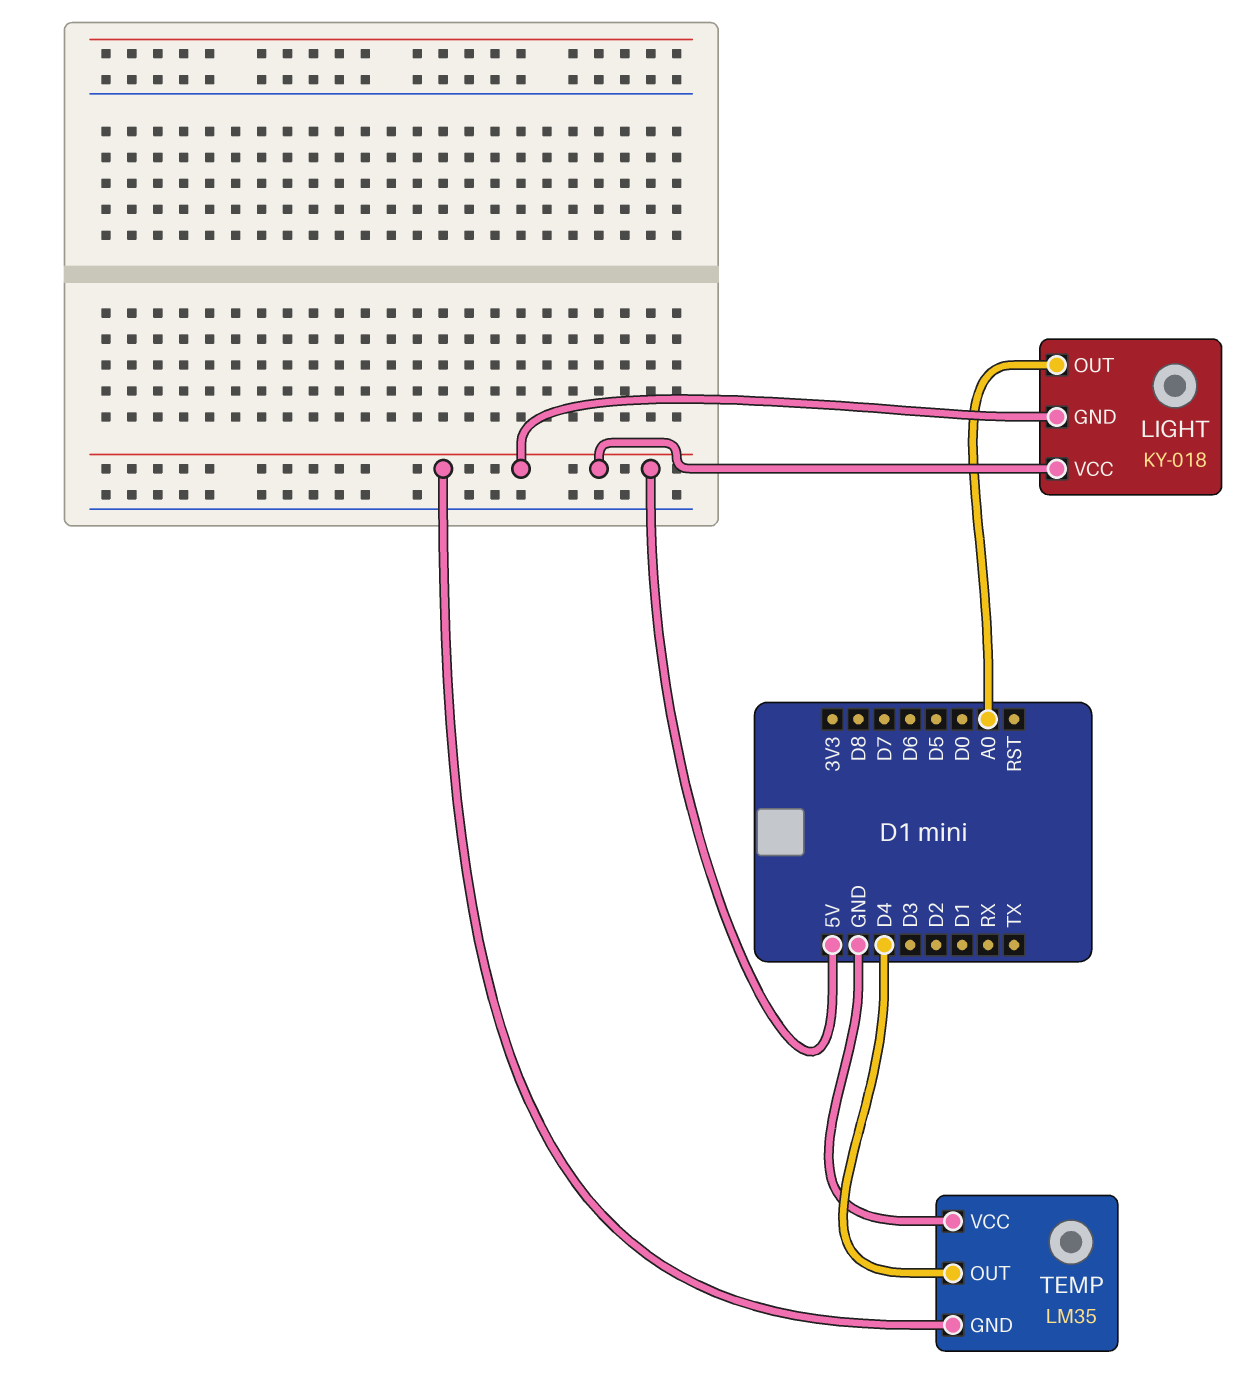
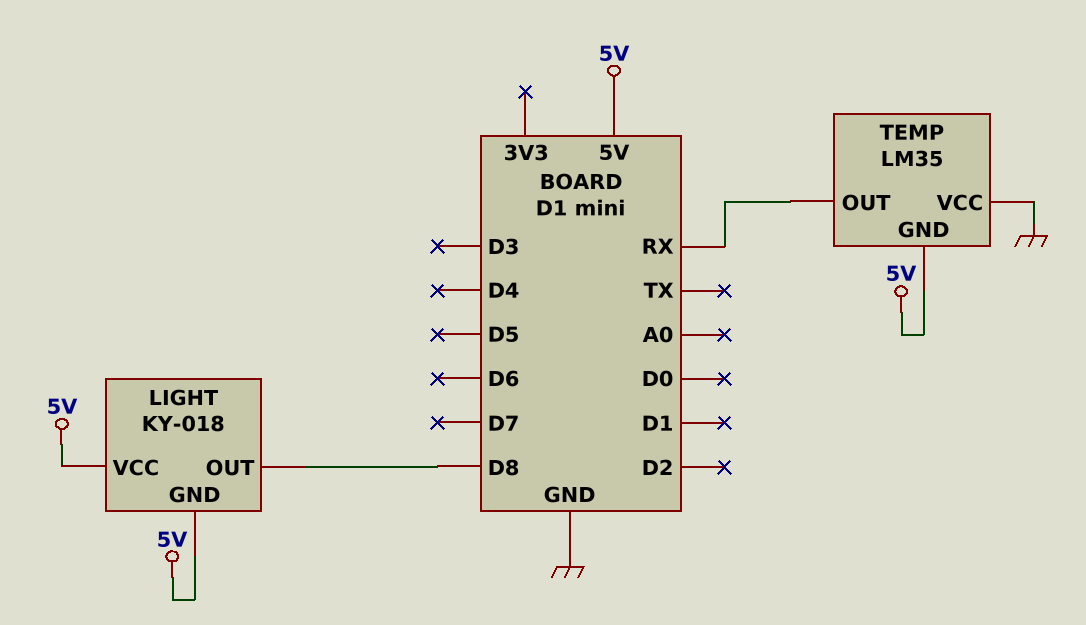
LIGHT pin OUT: A0 -> D8
TEMP pin OUT: D4 -> RX

